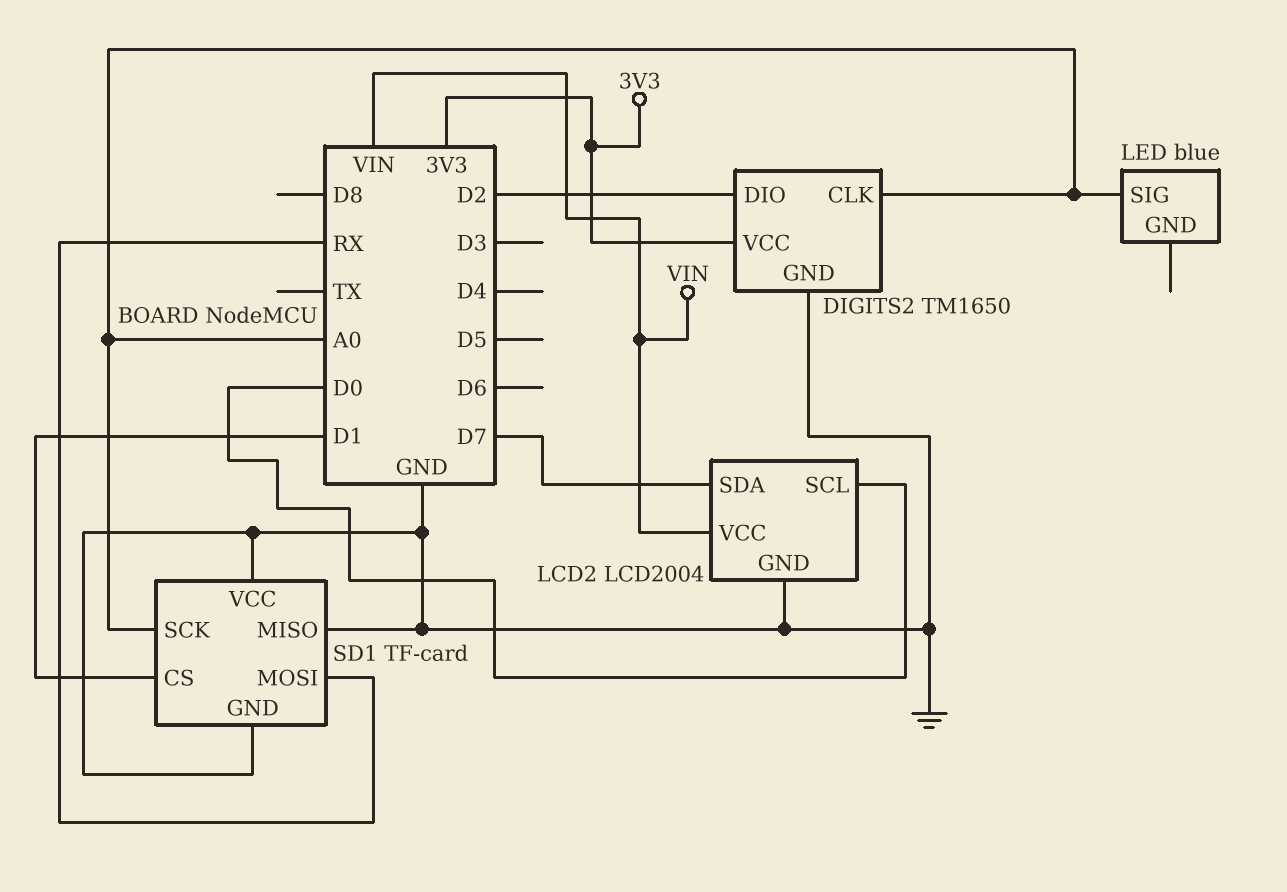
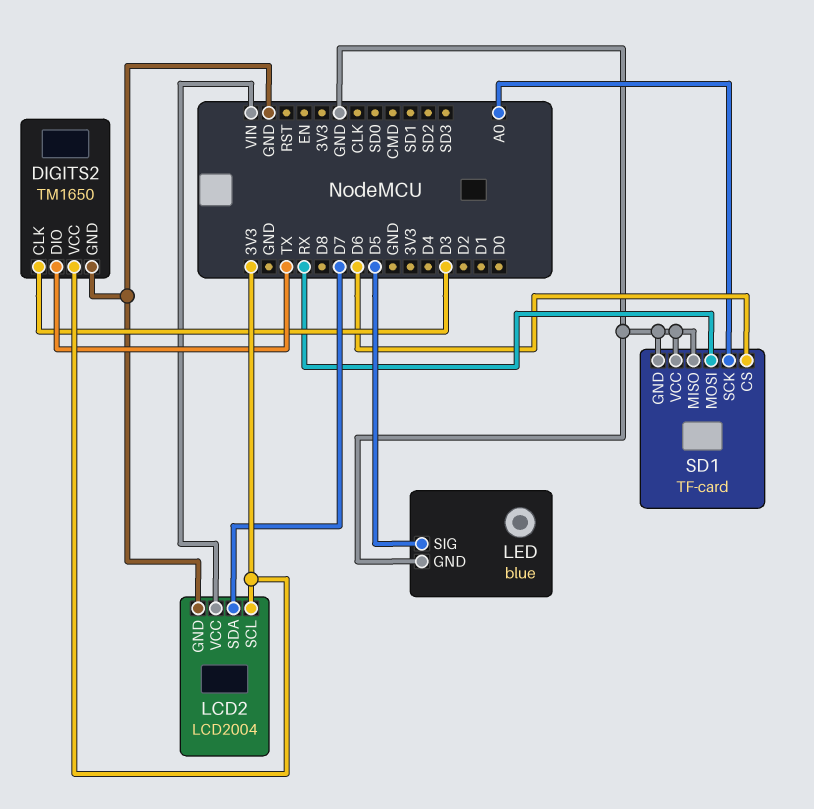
DIGITS2 pin CLK: A0 -> D3
DIGITS2 pin DIO: D2 -> TX
LCD2 pin SCL: D0 -> 3V3
LED pin GND: none -> GND
LED pin SIG: A0 -> D5
SD1 pin CS: D1 -> D6

